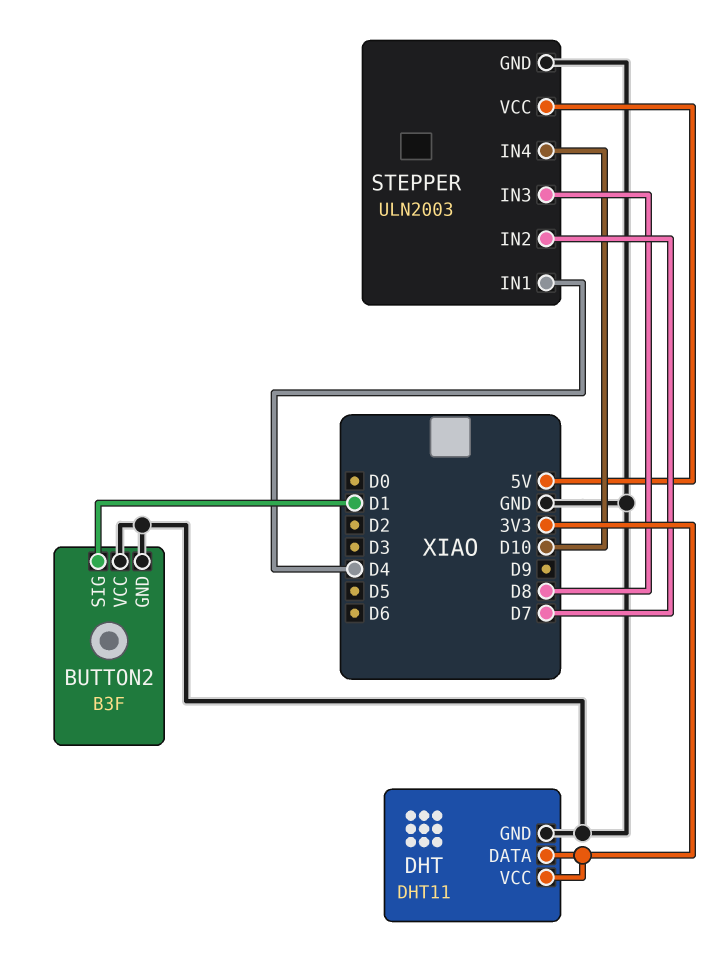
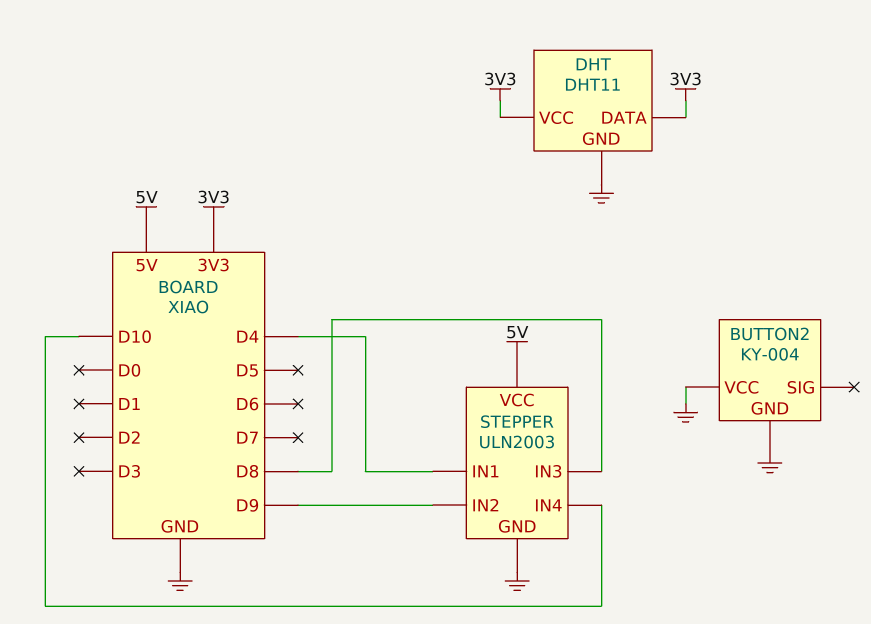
BUTTON2: B3F -> KY-004
BUTTON2 pin SIG: D1 -> none
STEPPER pin IN2: D7 -> D9

